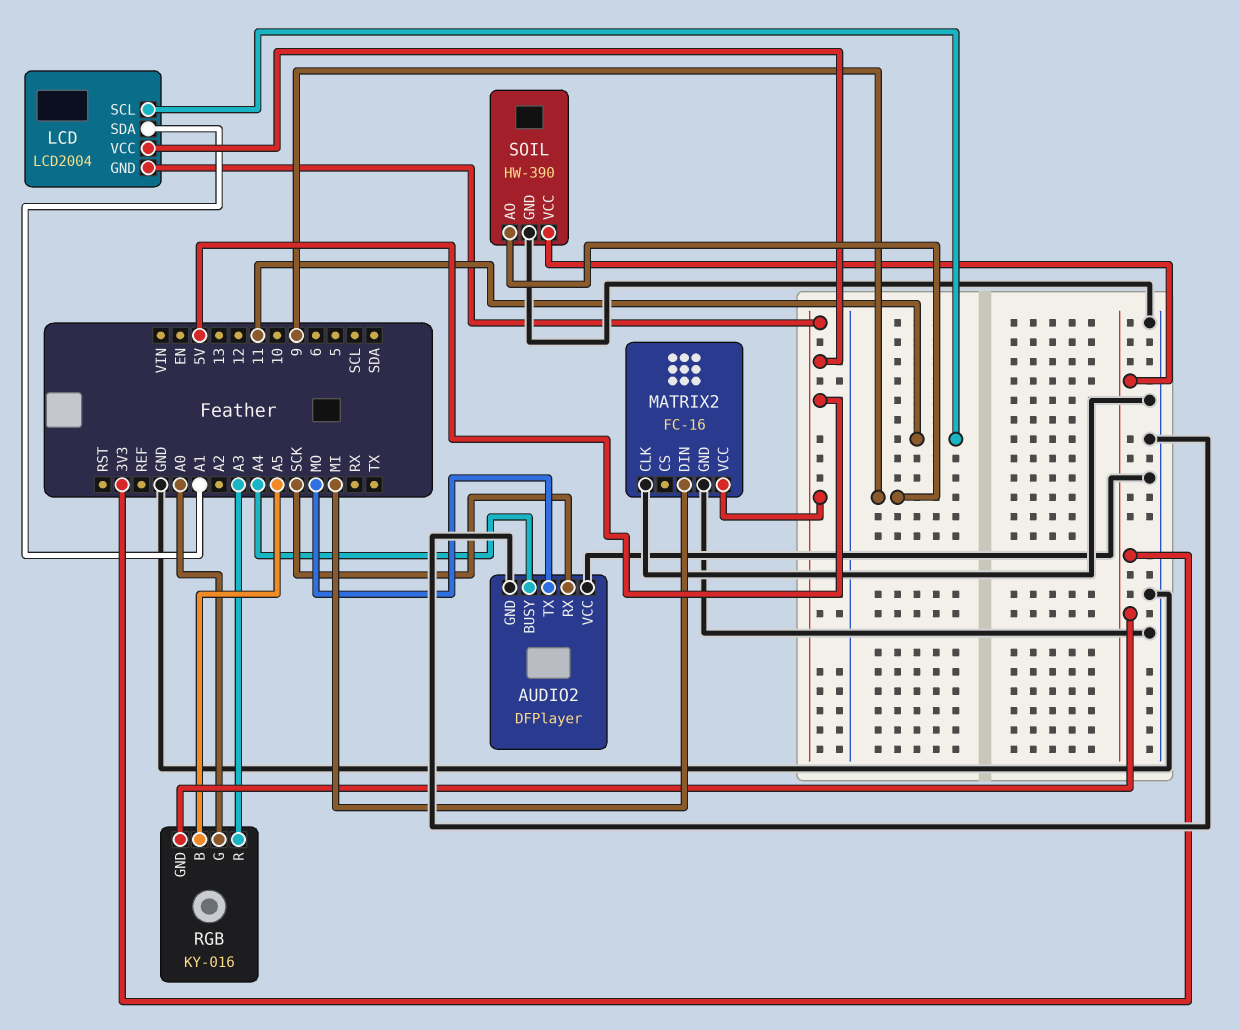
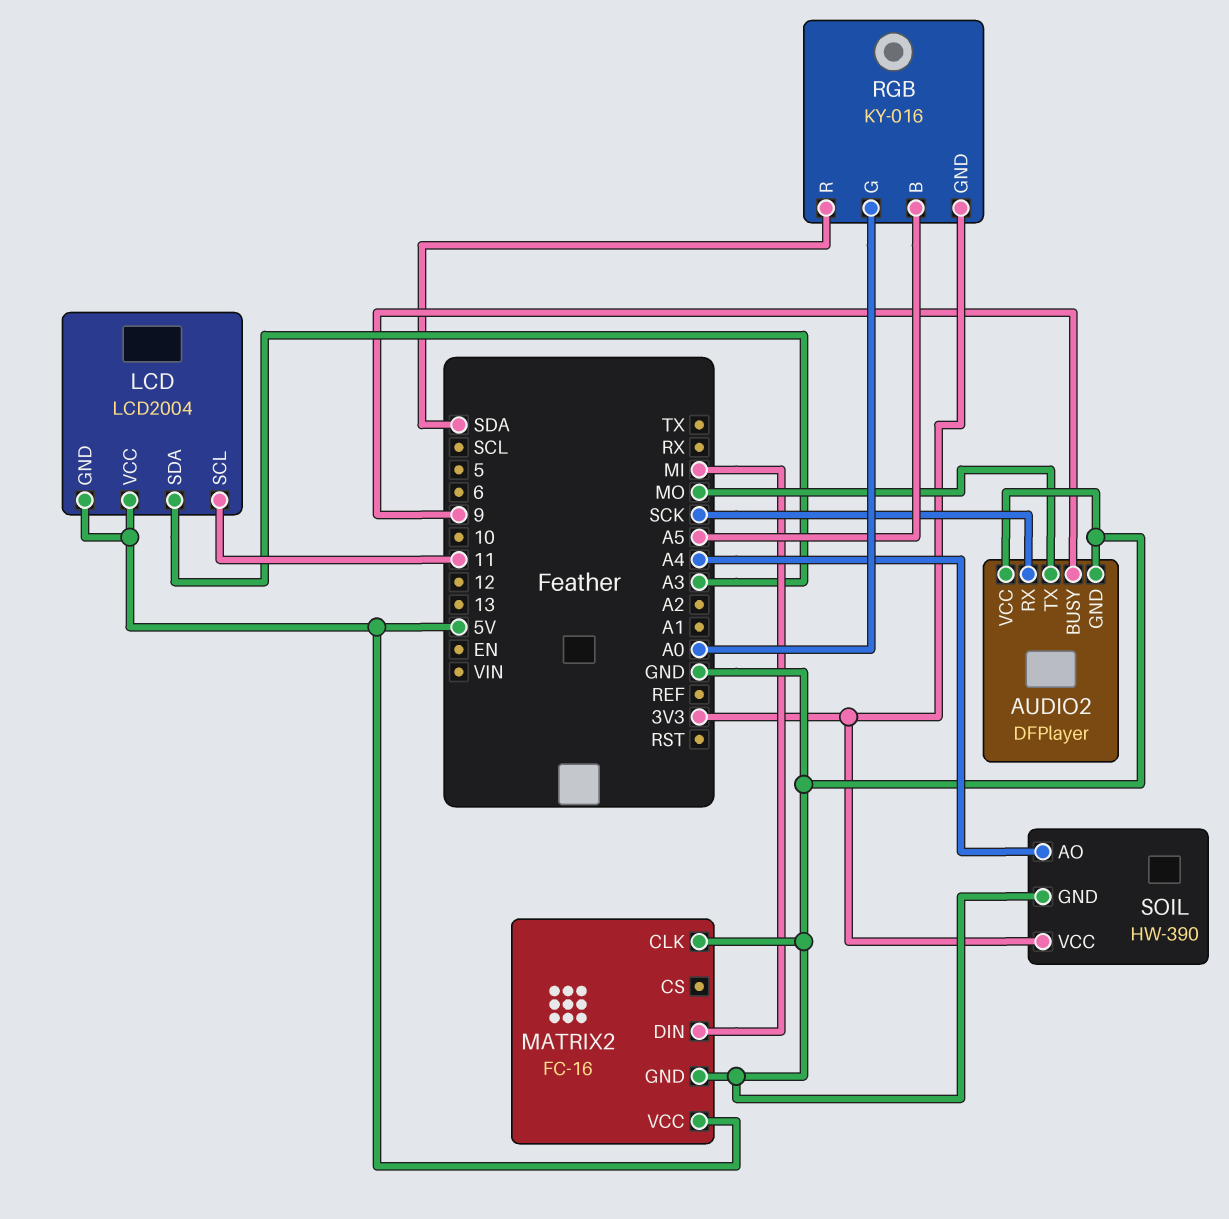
AUDIO2 pin BUSY: A4 -> 9
LCD pin SDA: A1 -> A3
RGB pin R: A3 -> SDA
SOIL pin AO: 9 -> A4

